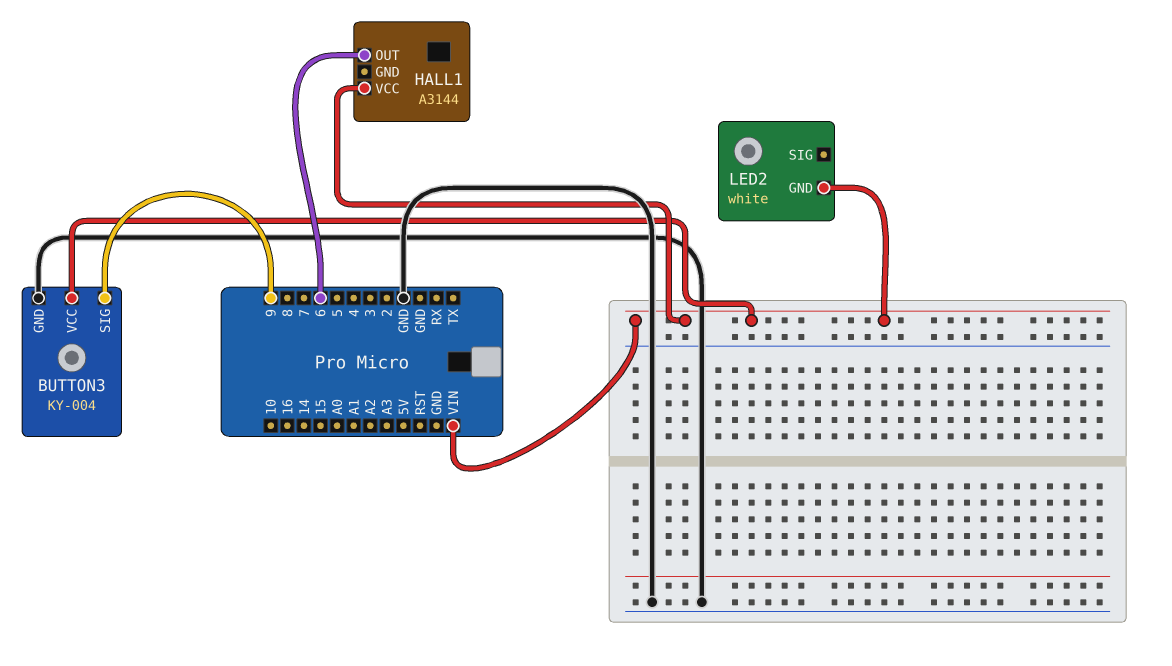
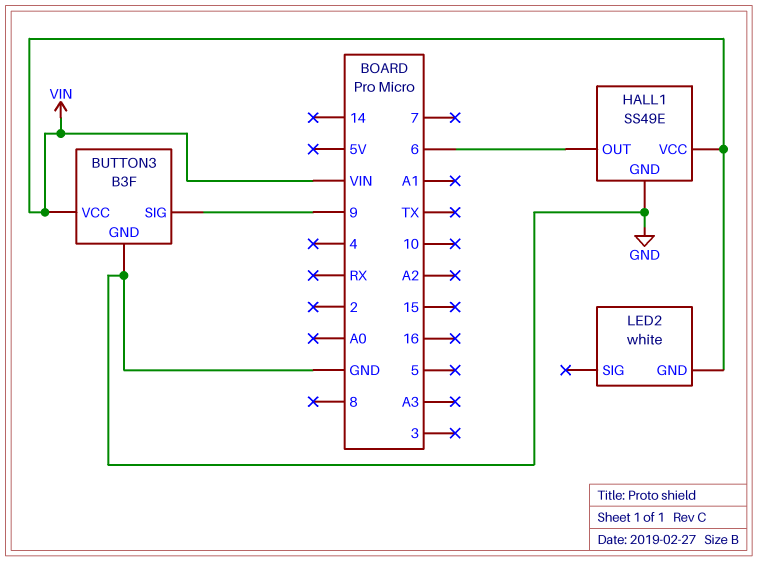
BUTTON3: KY-004 -> B3F
HALL1: A3144 -> SS49E
HALL1 pin GND: none -> GND

